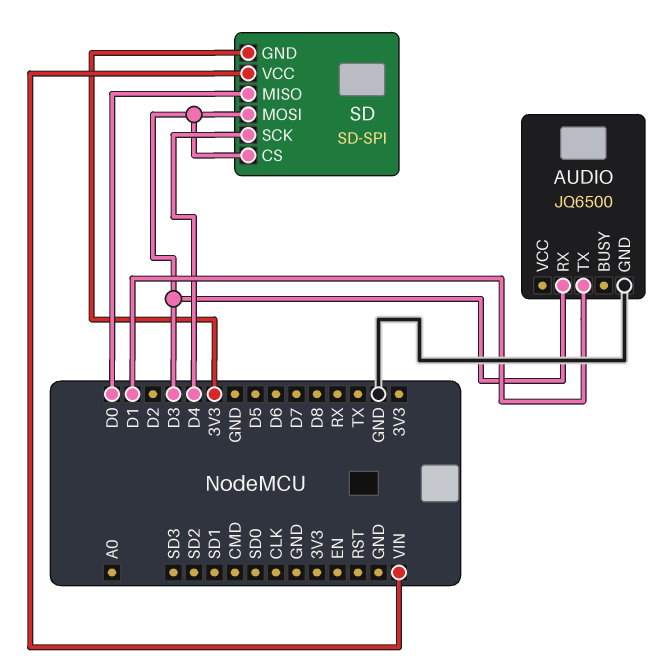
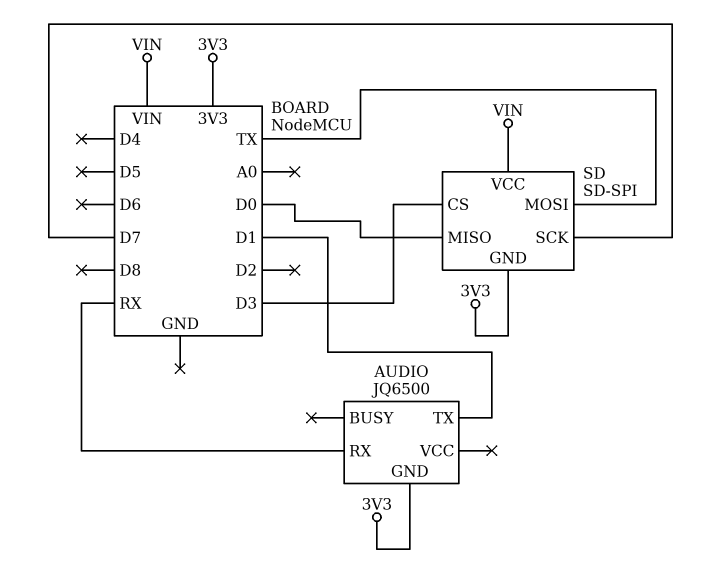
AUDIO pin GND: GND -> 3V3
AUDIO pin RX: D3 -> RX
SD pin MOSI: D3 -> TX
SD pin SCK: D4 -> D7

